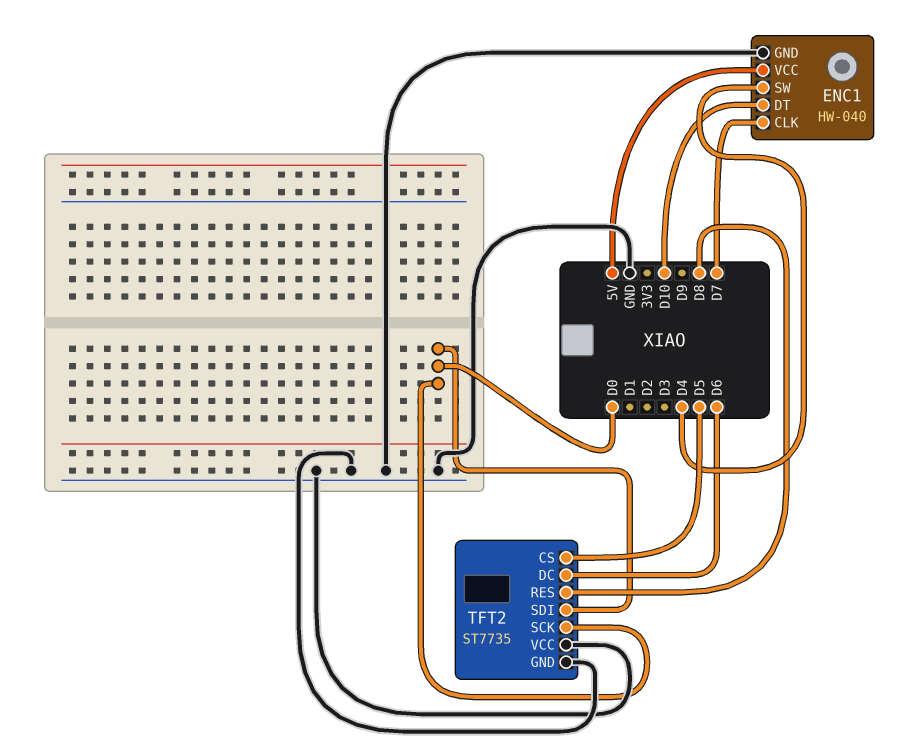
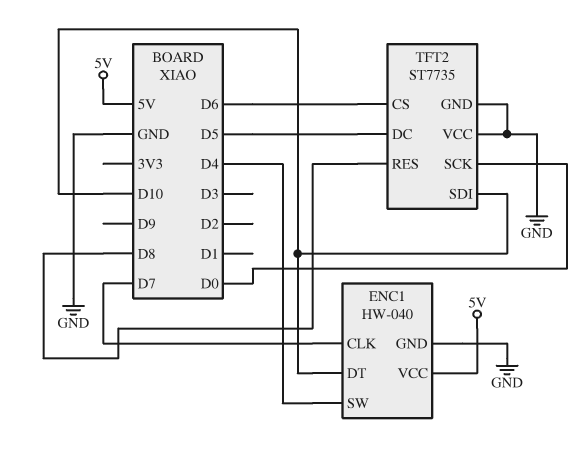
TFT2 pin CS: D5 -> D6
TFT2 pin DC: D6 -> D5
TFT2 pin SDI: D0 -> D10

